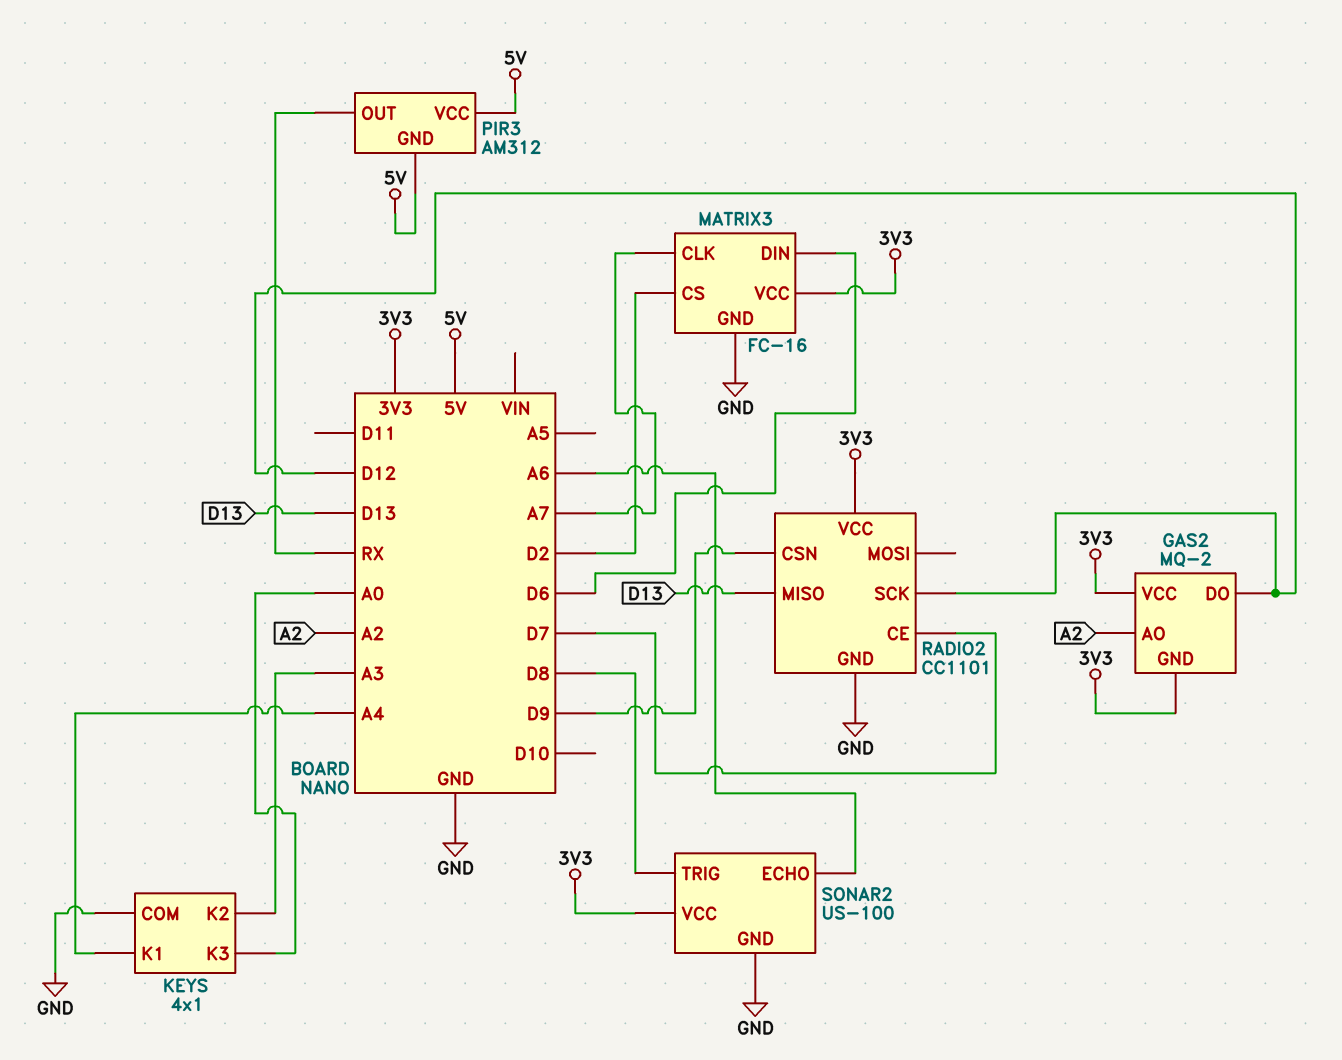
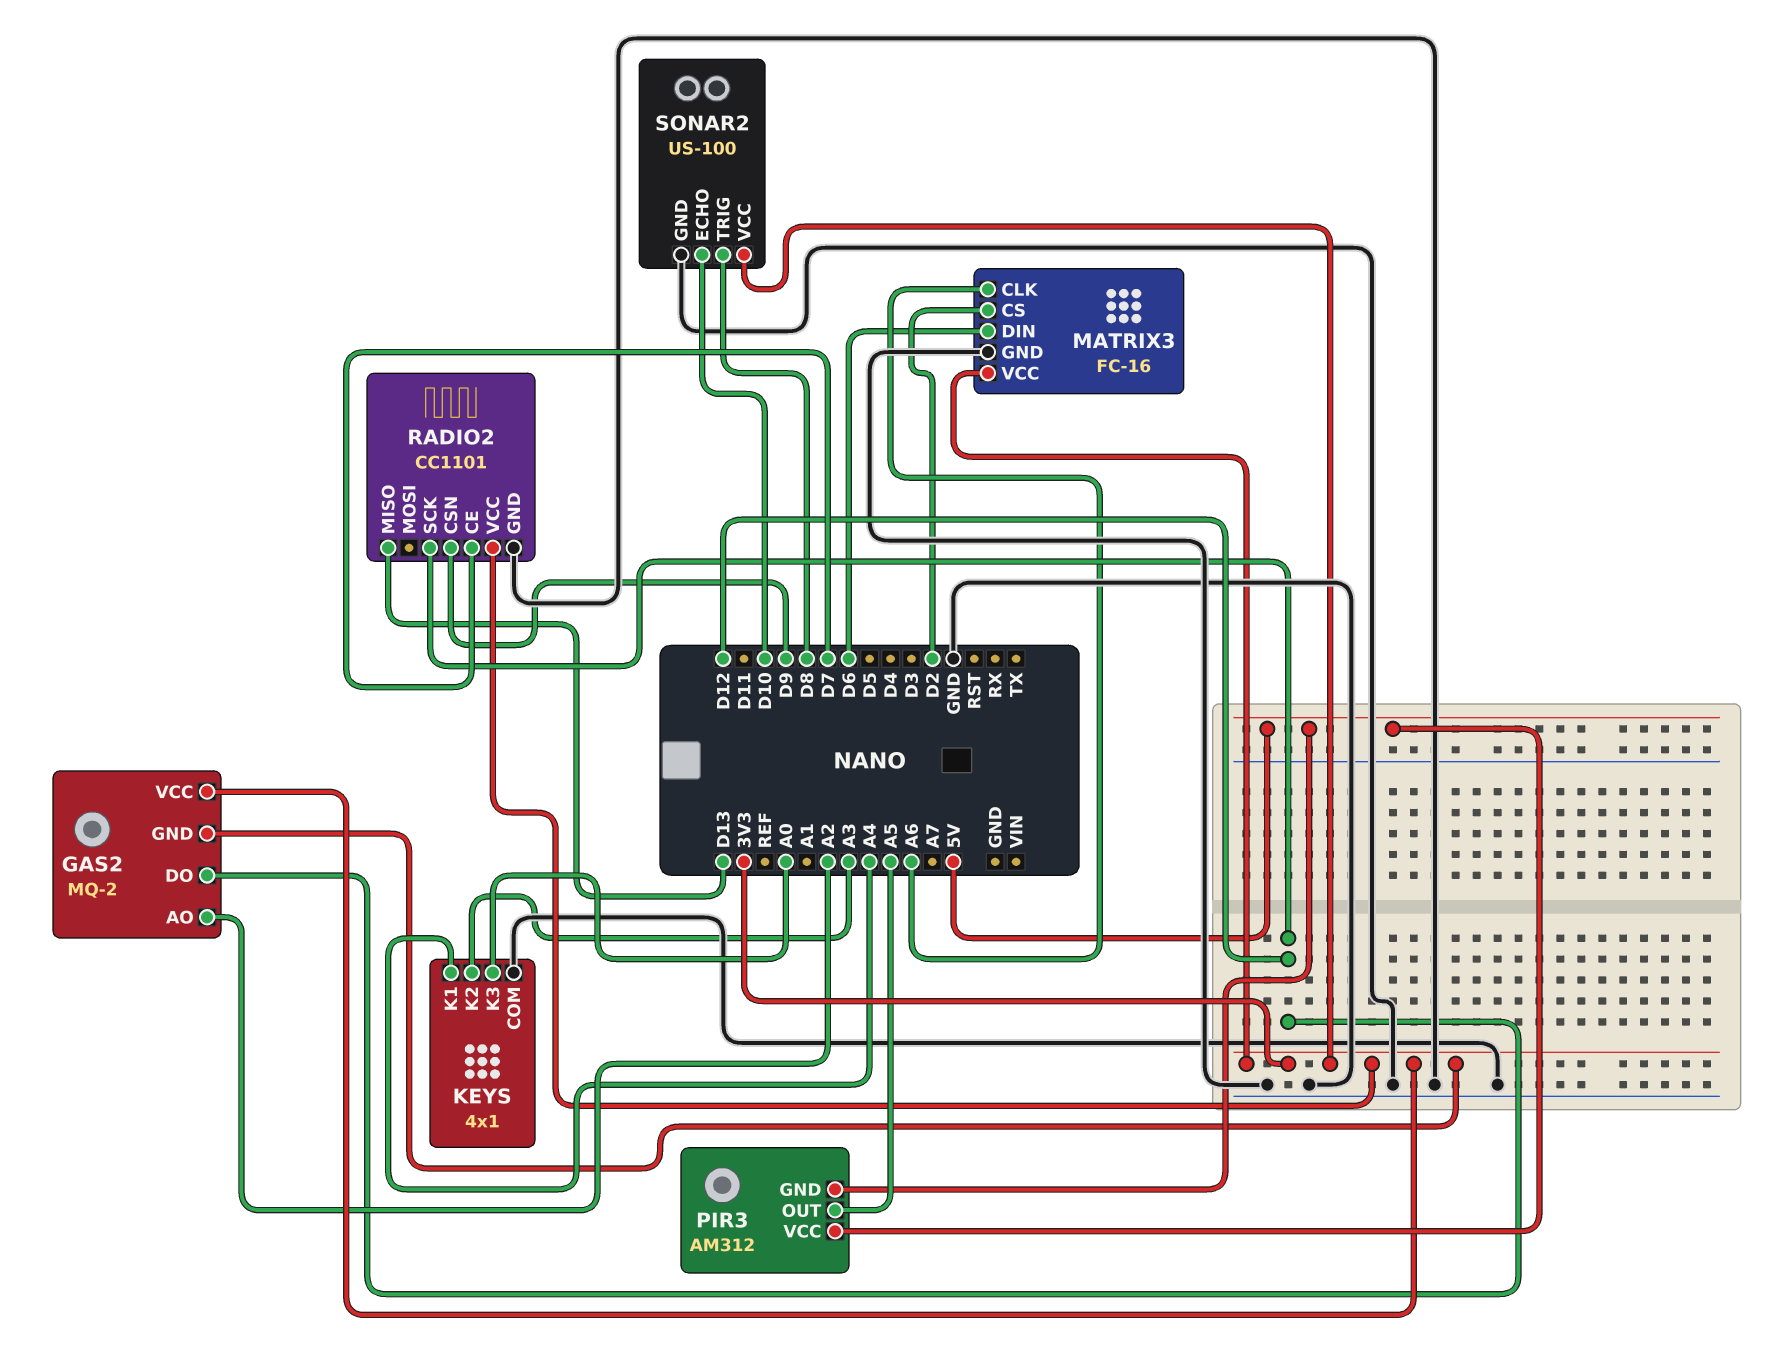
MATRIX3 pin CLK: A7 -> A6
PIR3 pin OUT: RX -> A5
SONAR2 pin ECHO: A6 -> D10

